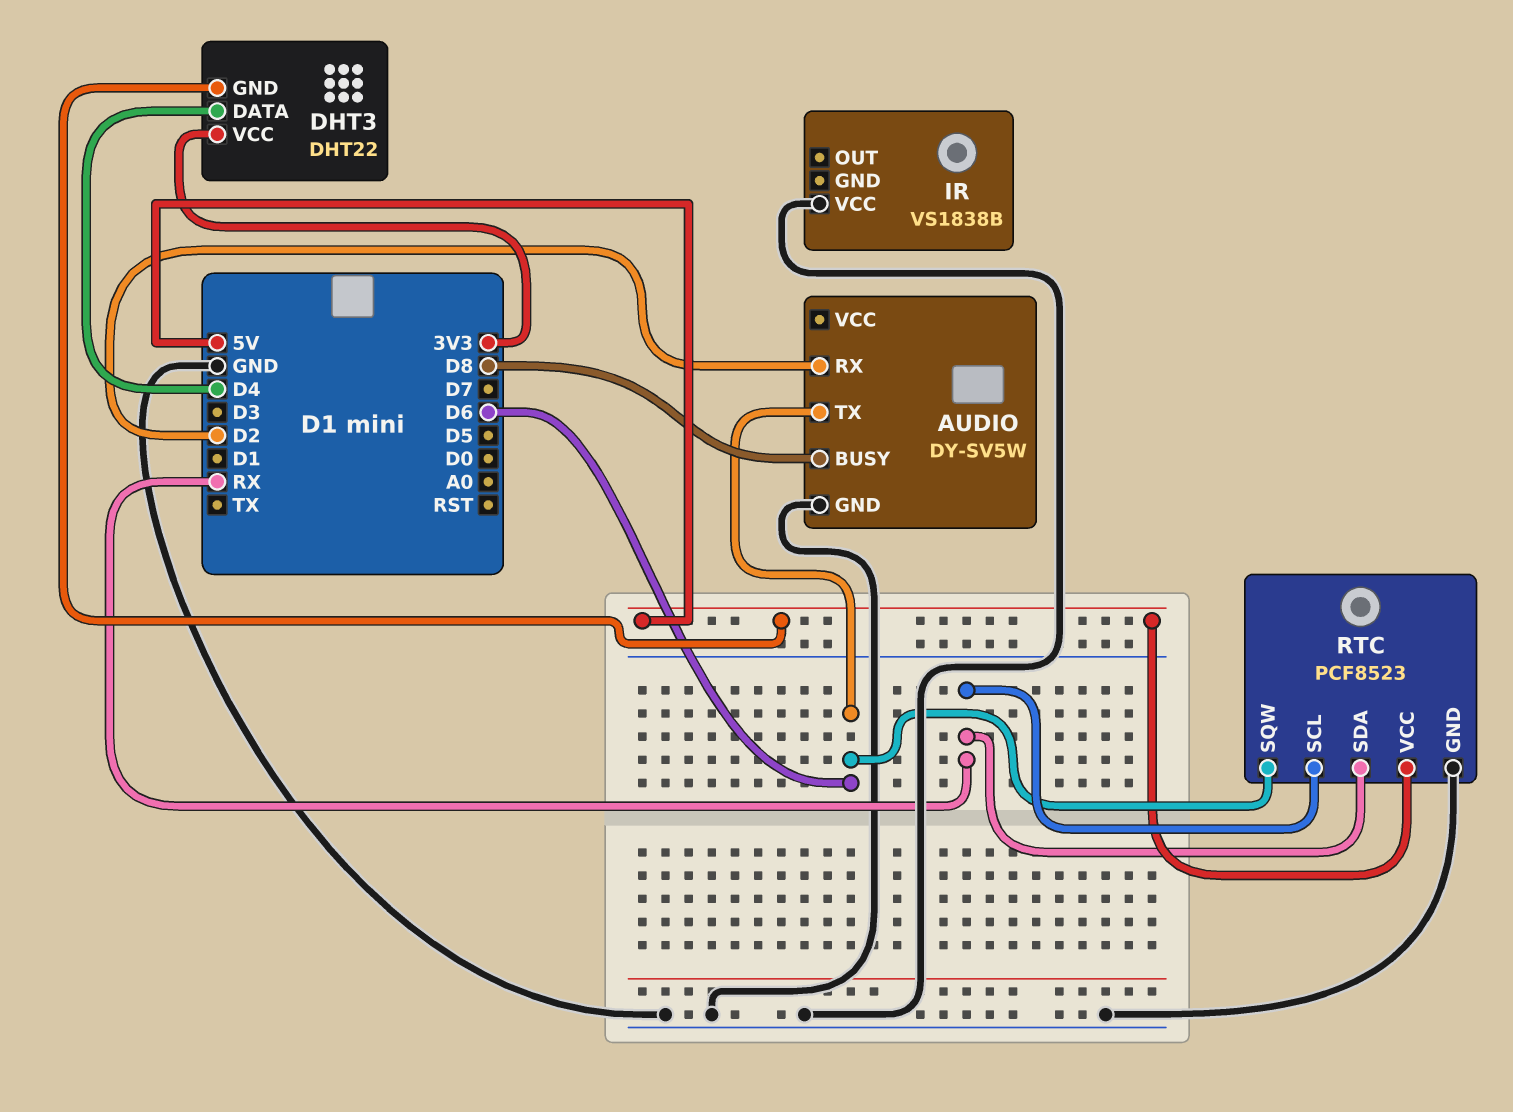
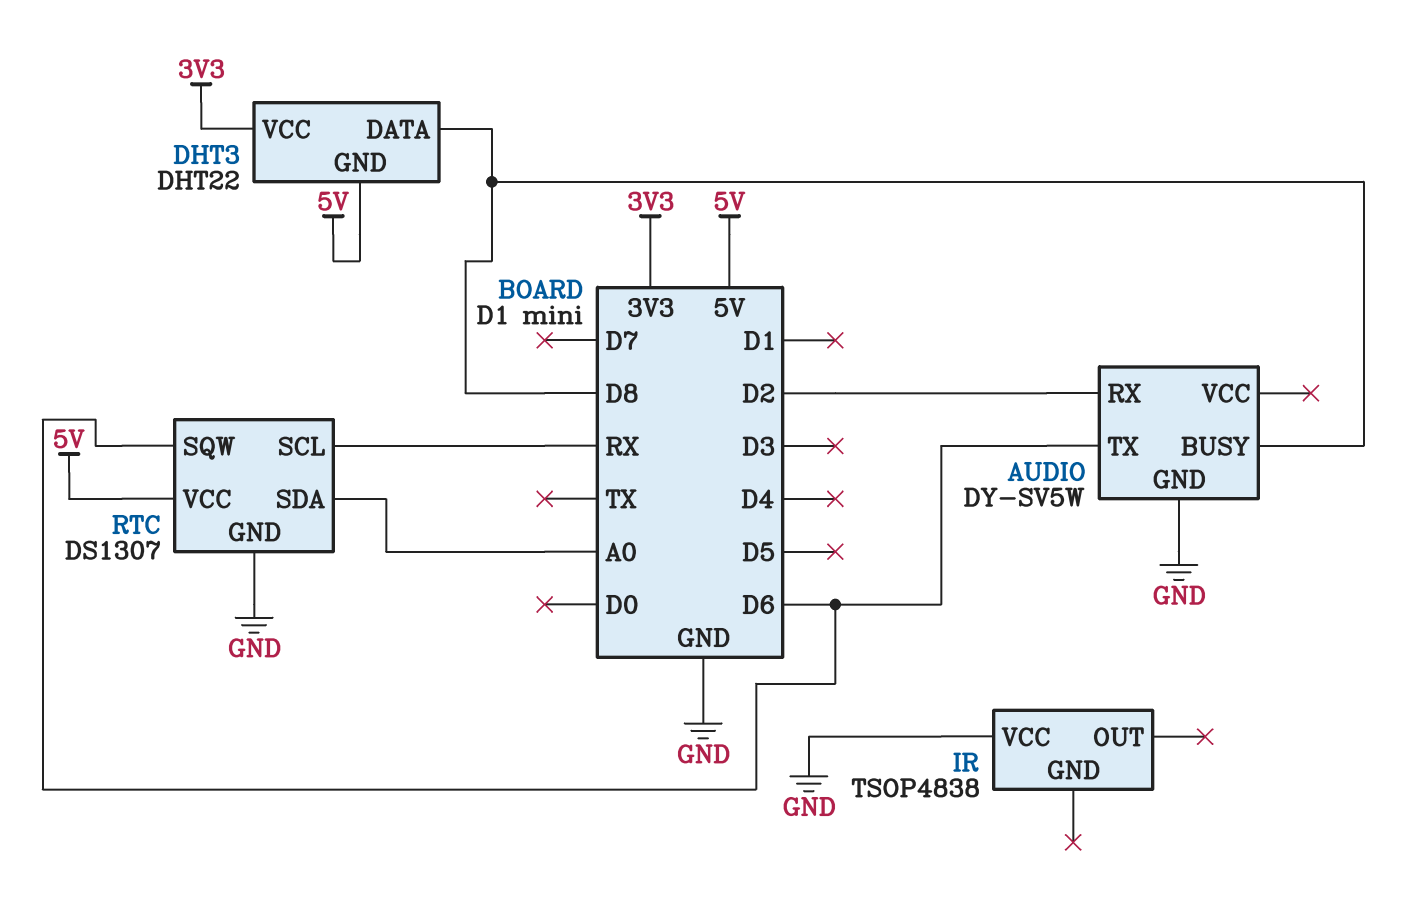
DHT3 pin DATA: D4 -> D8
IR: VS1838B -> TSOP4838
RTC: PCF8523 -> DS1307
RTC pin SDA: RX -> A0

